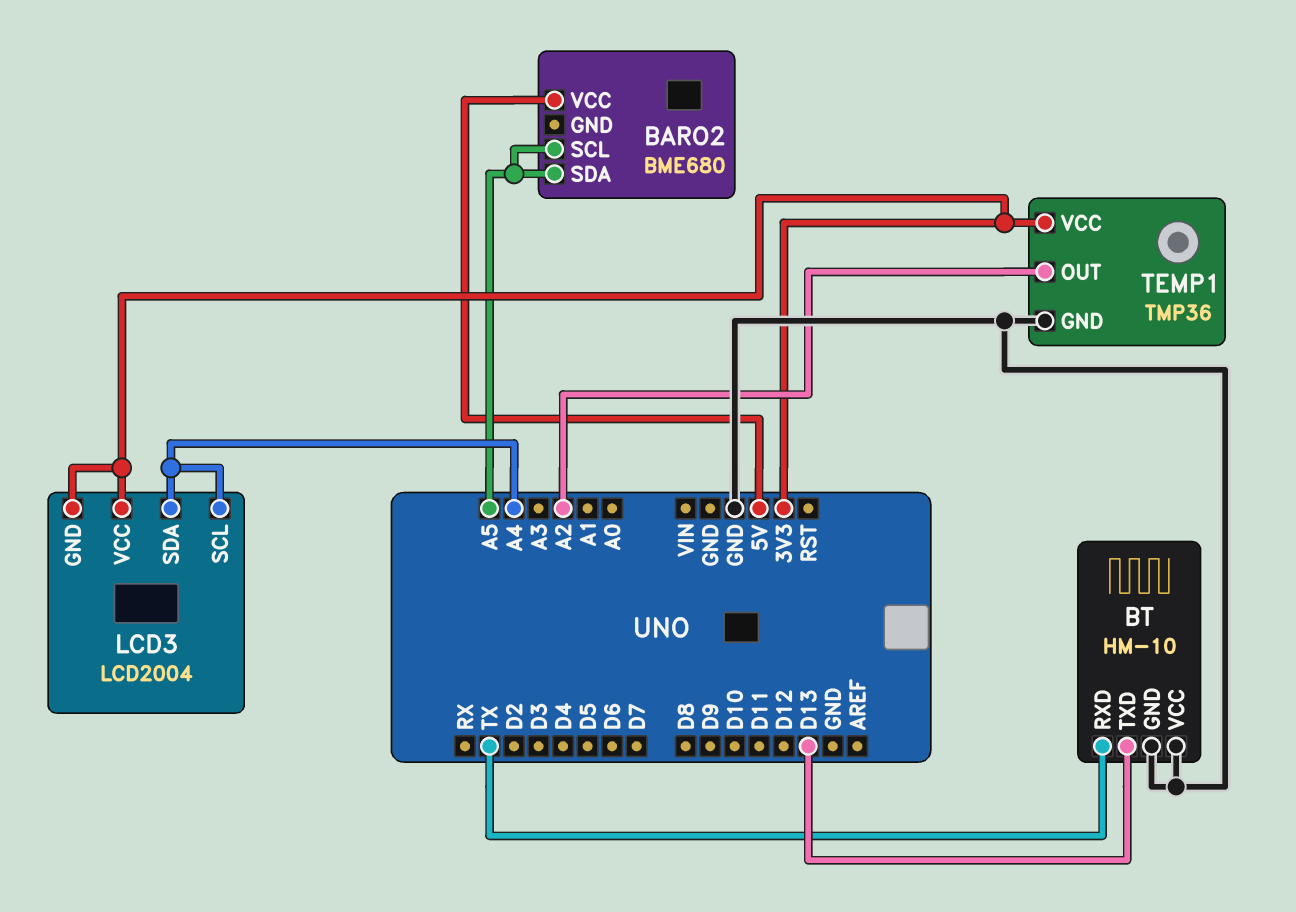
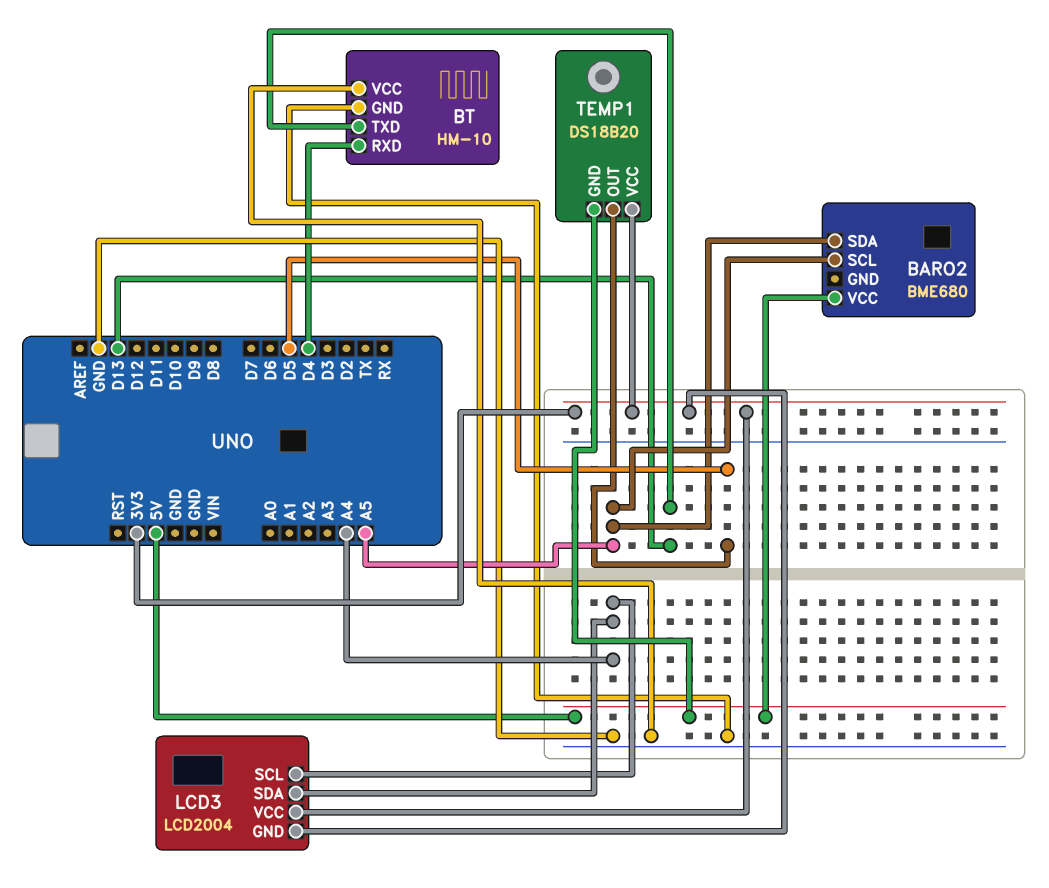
BT pin RXD: TX -> D4
TEMP1: TMP36 -> DS18B20
TEMP1 pin GND: GND -> 5V
TEMP1 pin OUT: A2 -> D5

